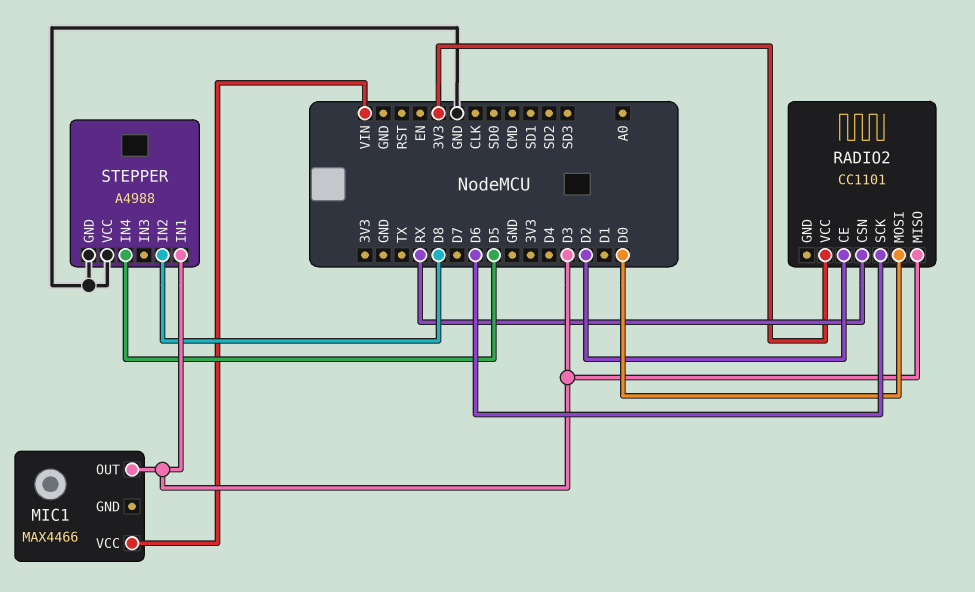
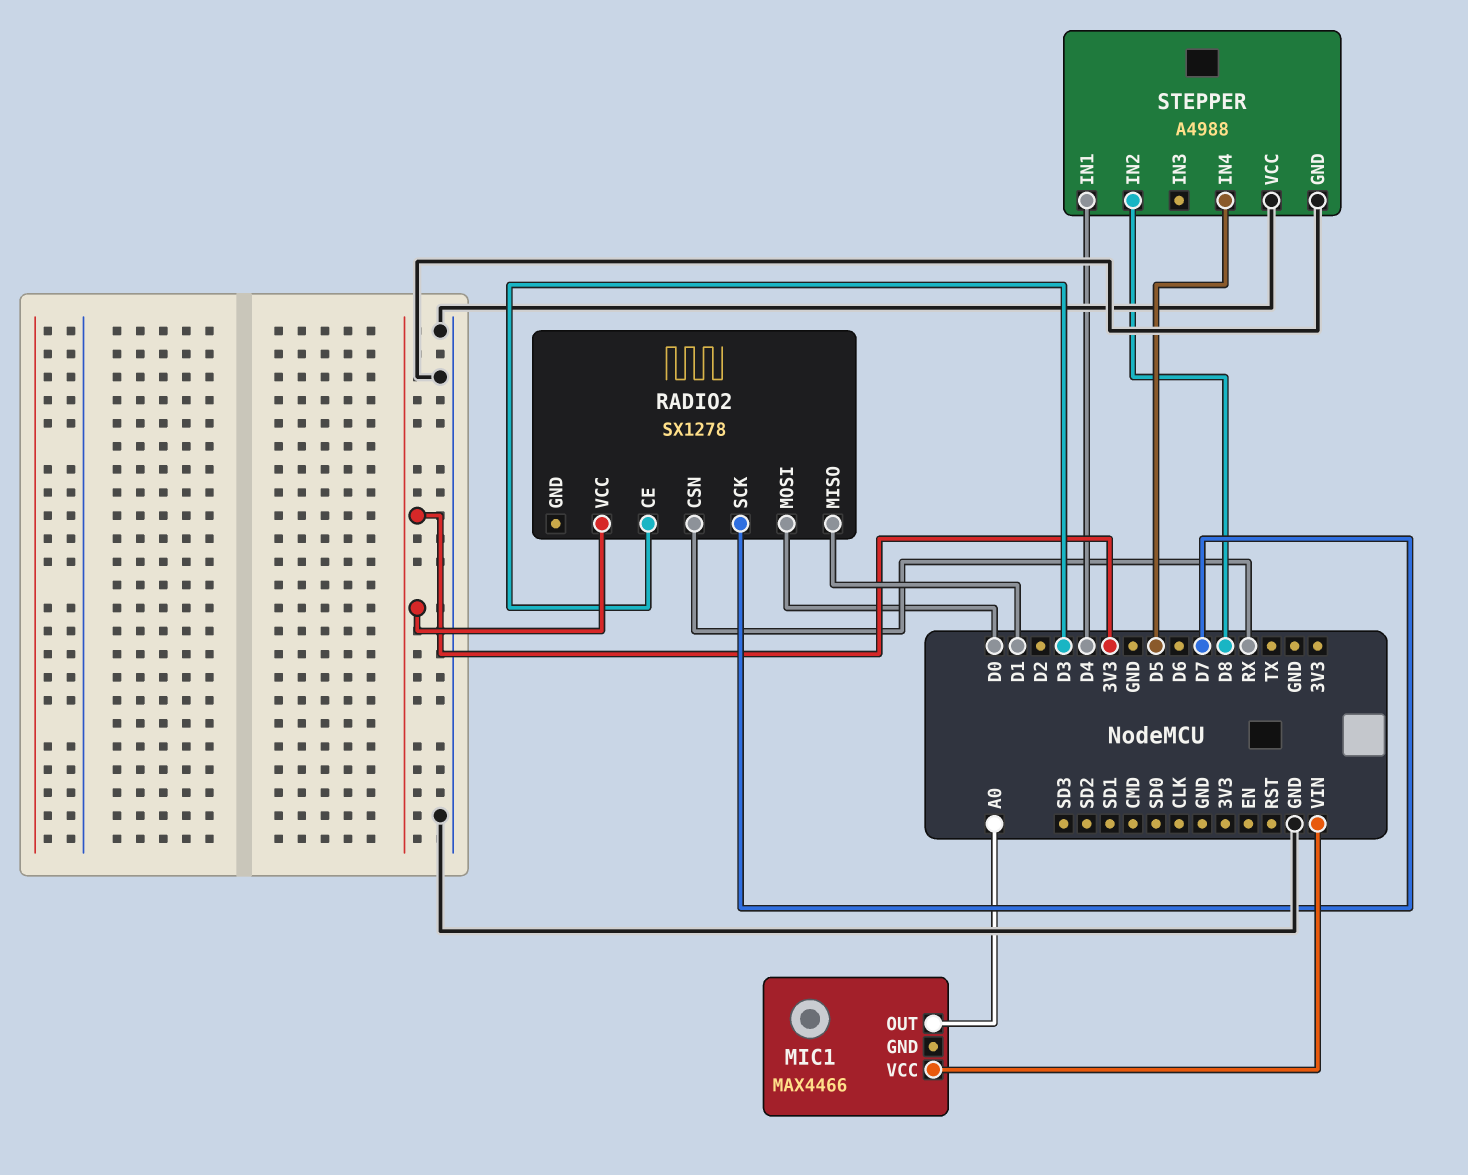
MIC1 pin OUT: D3 -> A0
RADIO2: CC1101 -> SX1278
RADIO2 pin CE: D2 -> D3
RADIO2 pin MISO: D3 -> D1
RADIO2 pin SCK: D6 -> D7
STEPPER pin IN1: D3 -> D4

